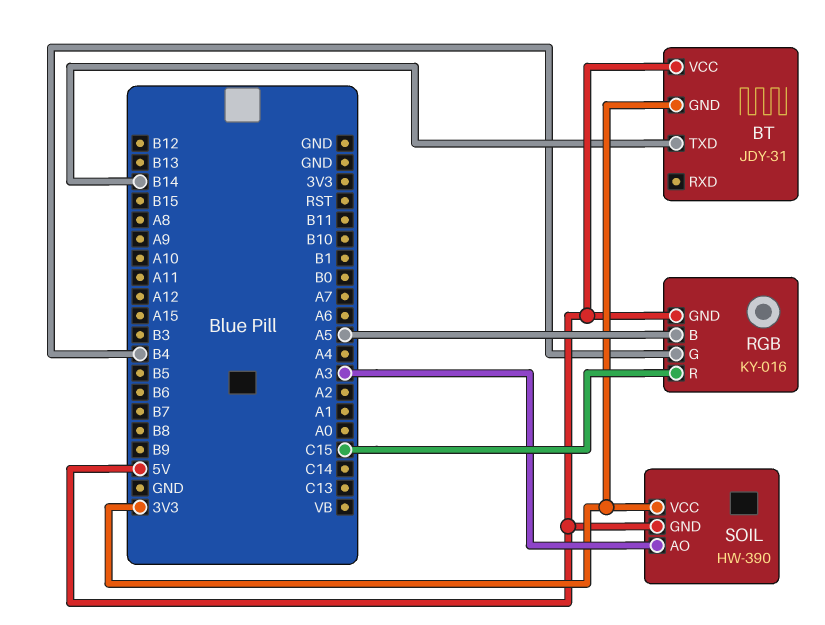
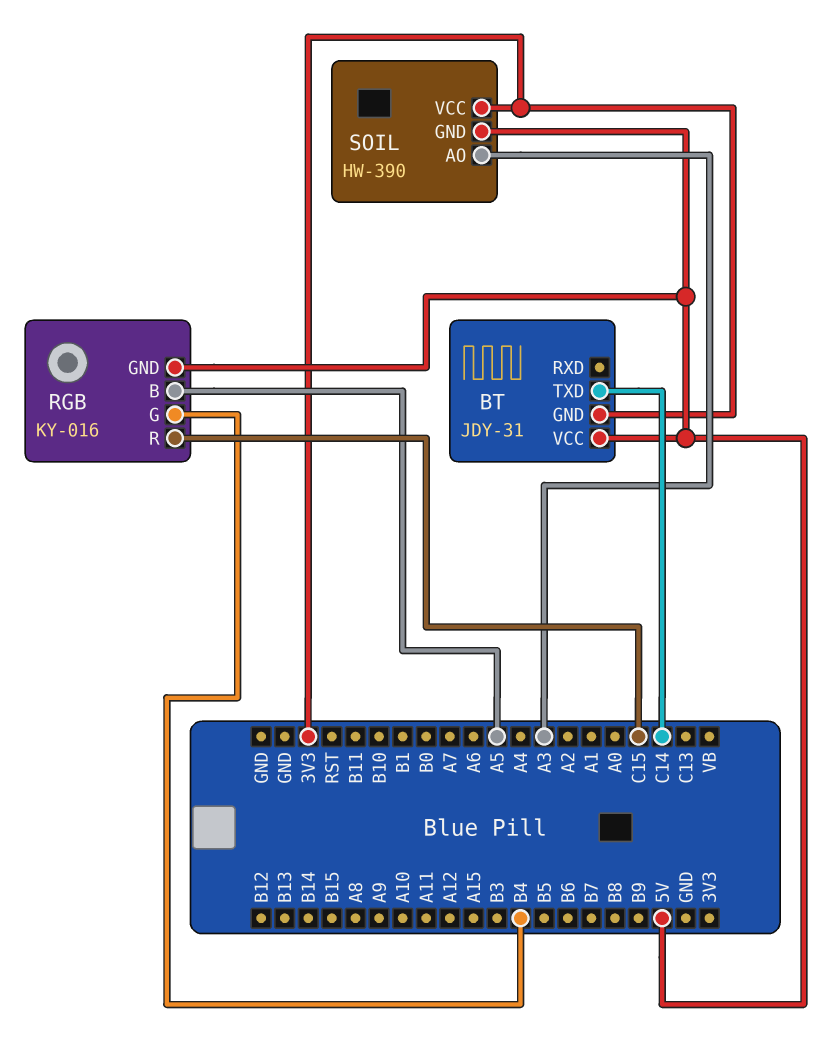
BT pin TXD: B14 -> C14

